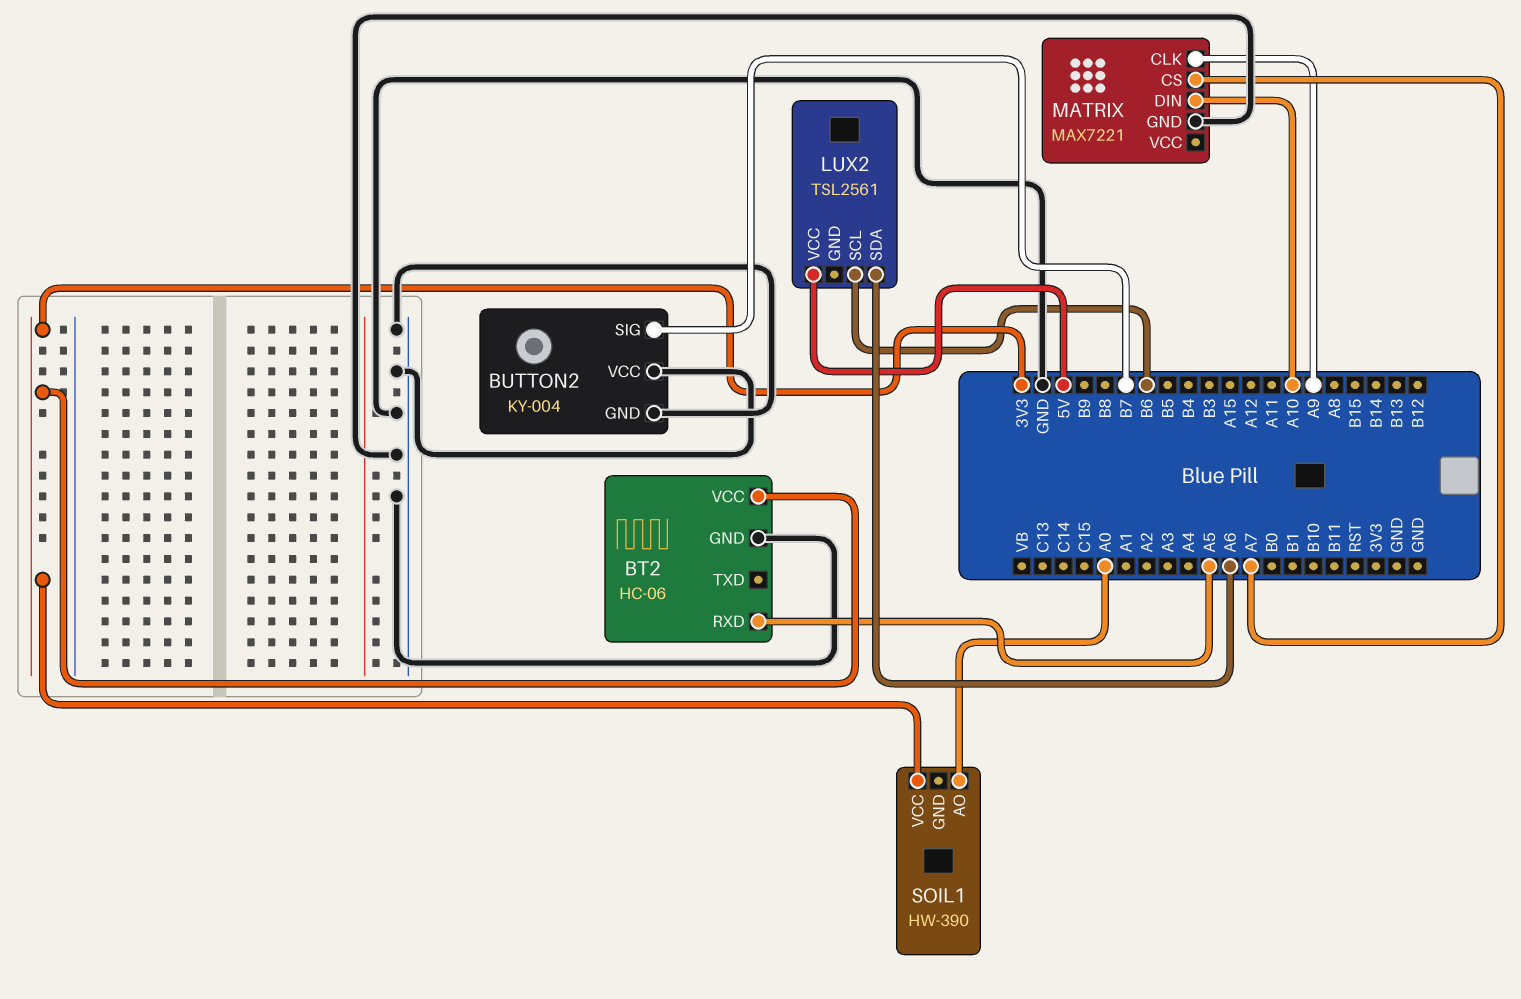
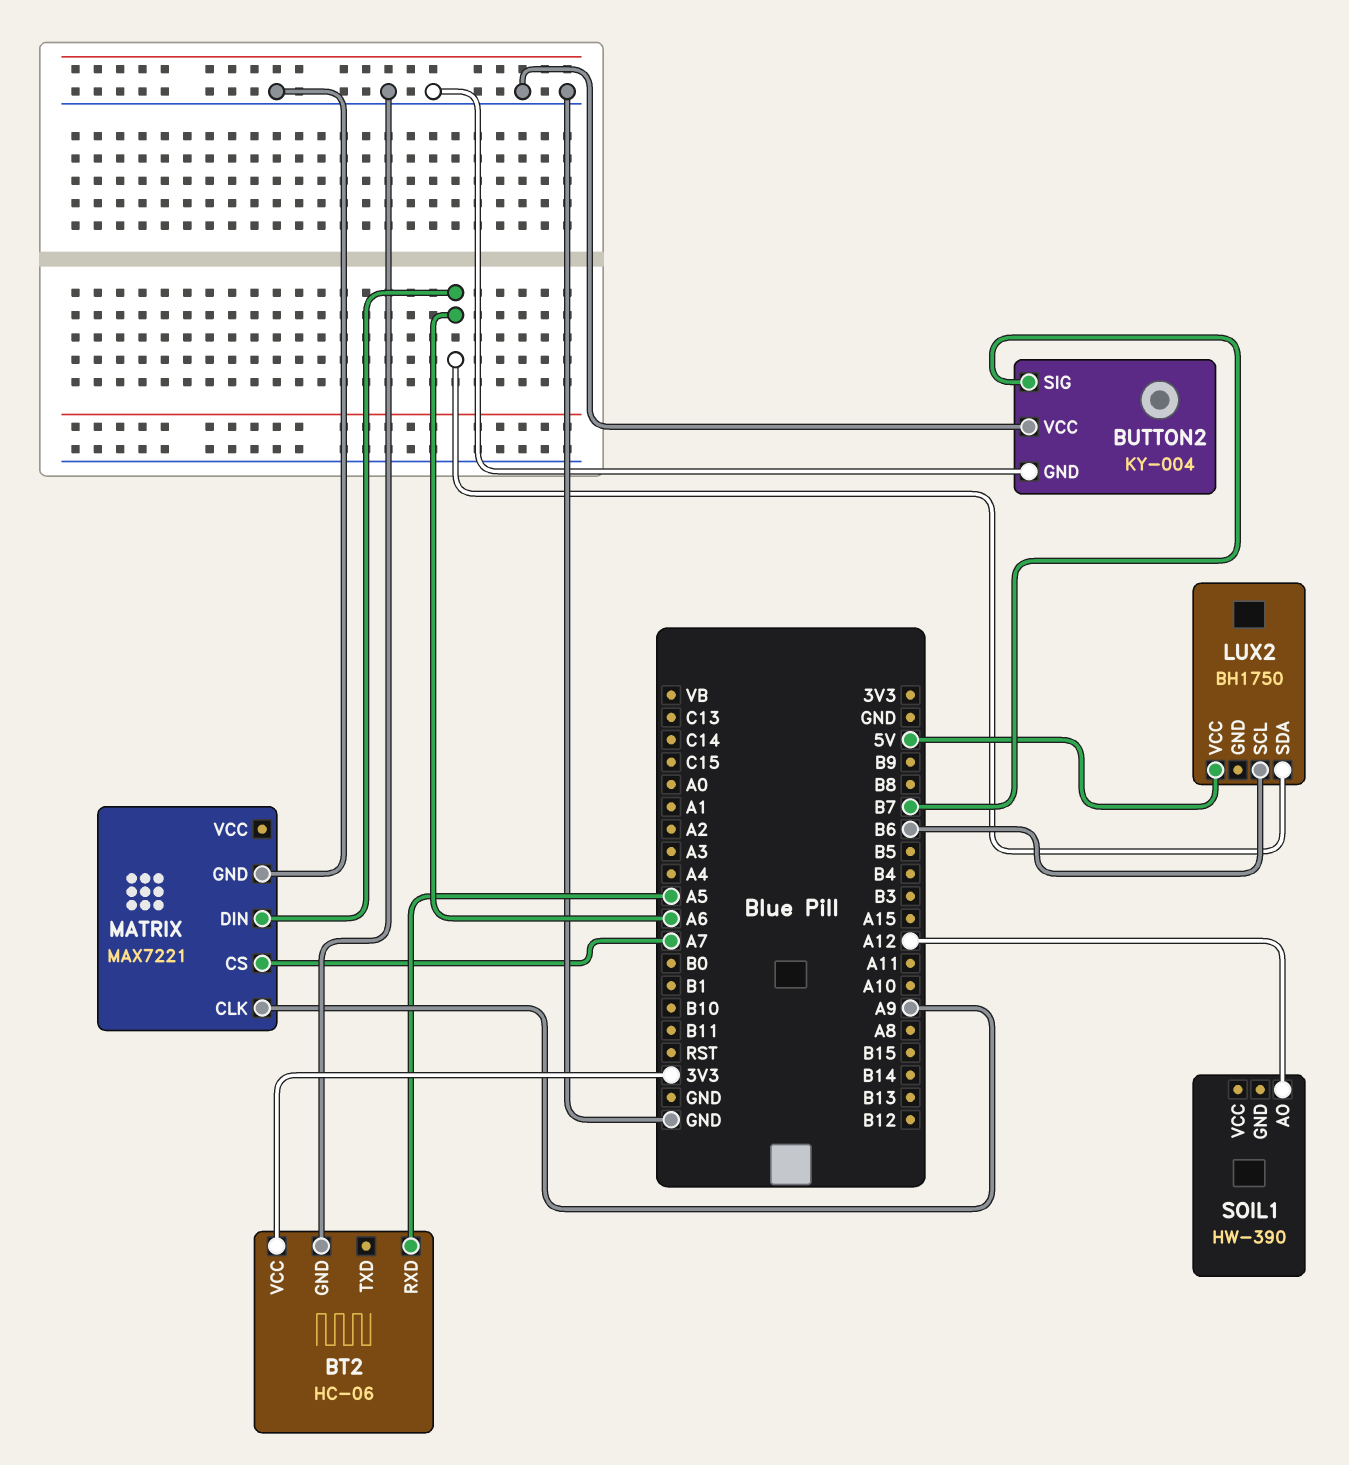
LUX2: TSL2561 -> BH1750
MATRIX pin DIN: A10 -> A6
SOIL1 pin AO: A0 -> A12
SOIL1 pin VCC: 3V3 -> none

